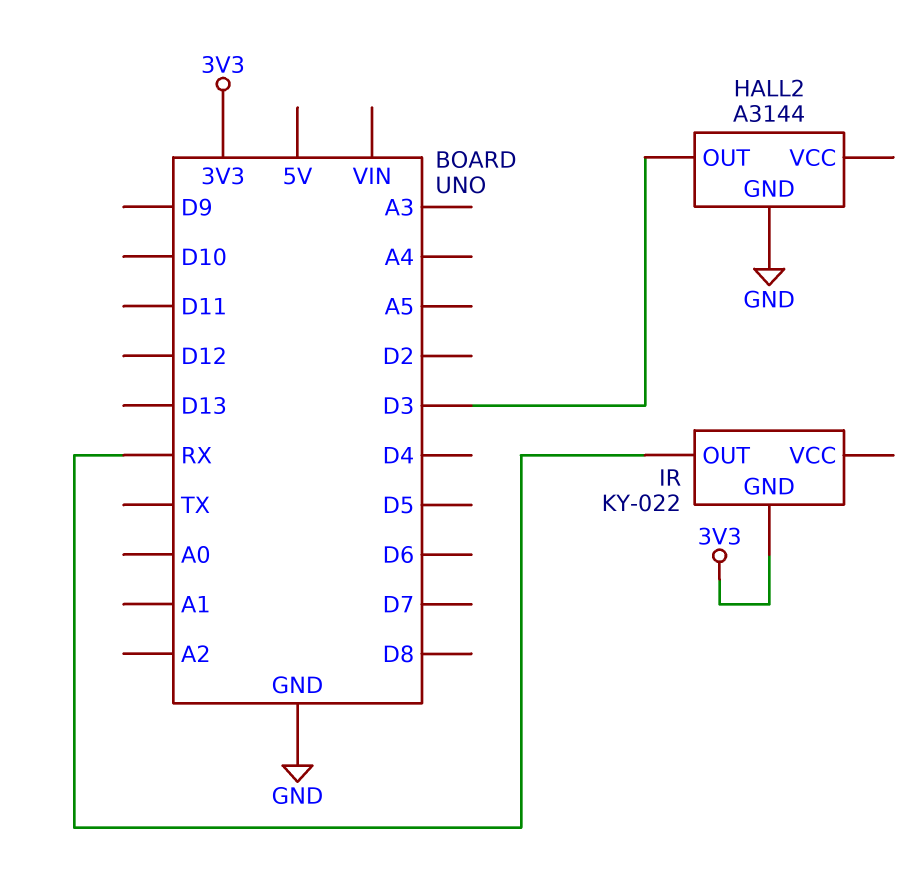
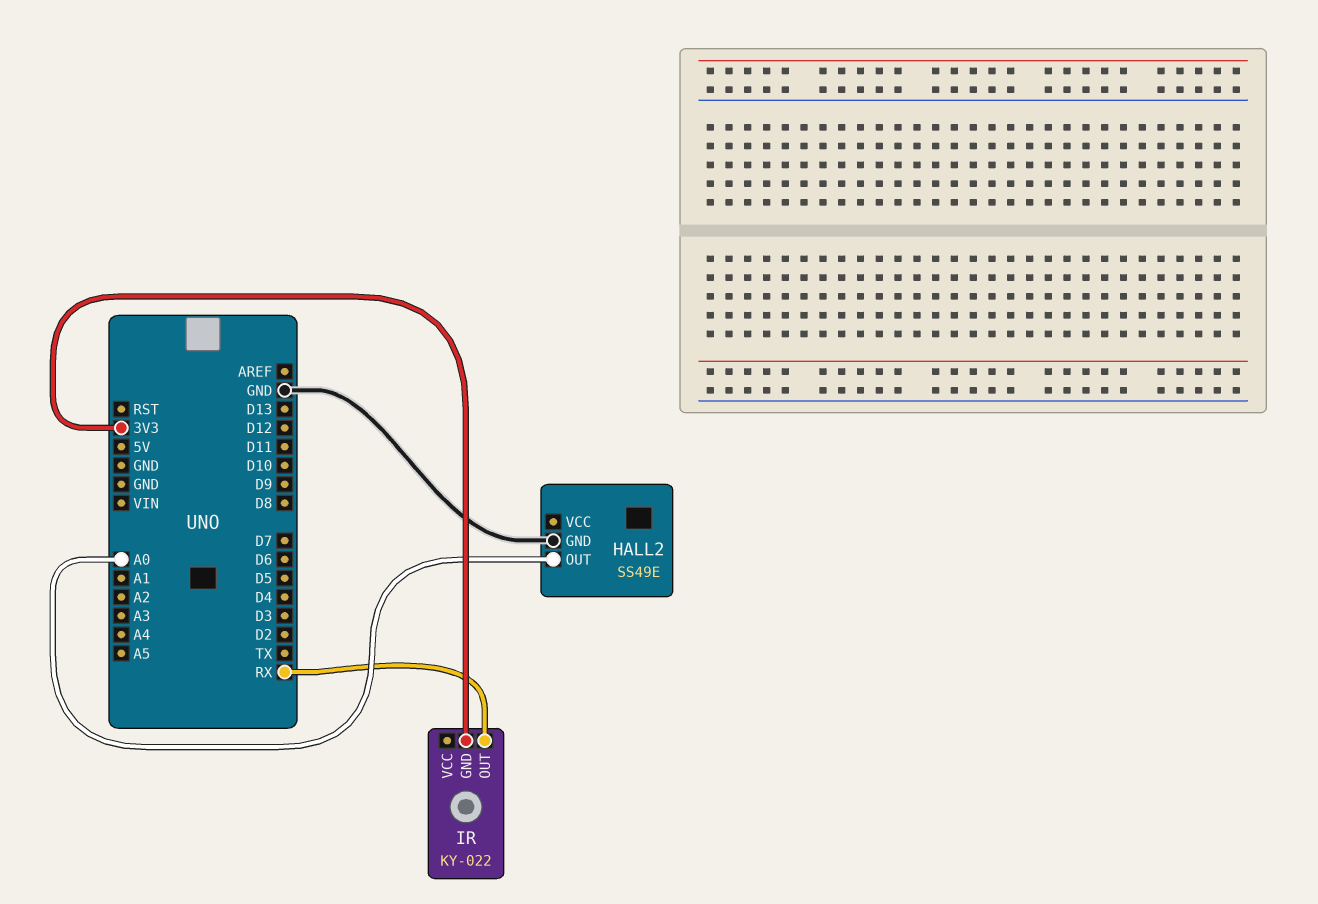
HALL2: A3144 -> SS49E
HALL2 pin OUT: D3 -> A0

